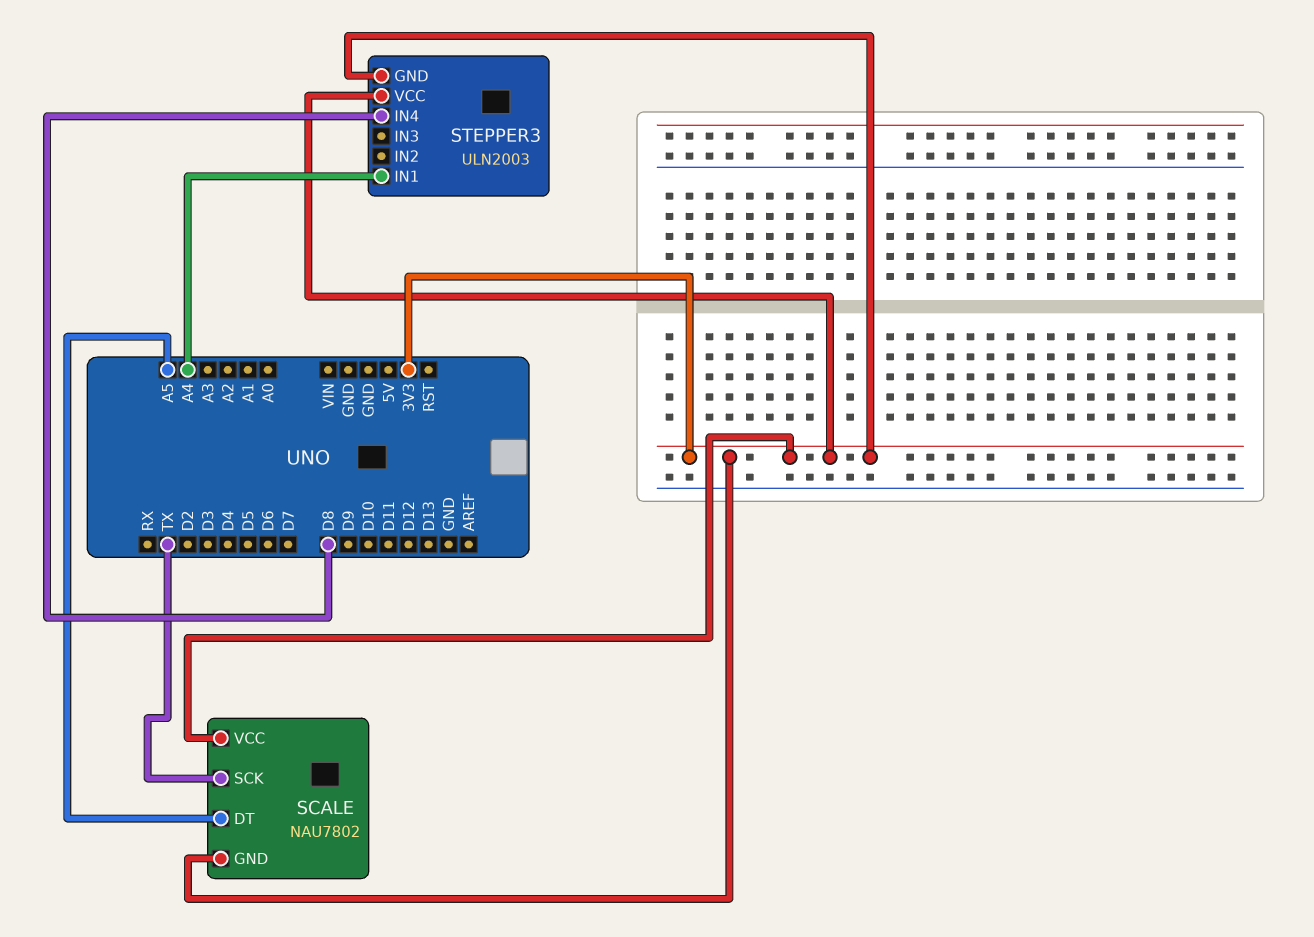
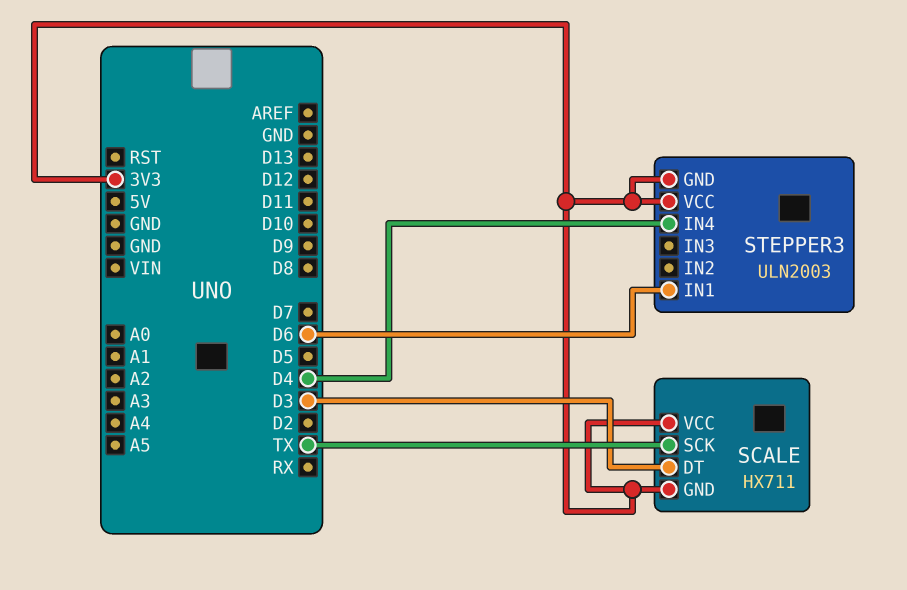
SCALE: NAU7802 -> HX711
SCALE pin DT: A5 -> D3
STEPPER3 pin IN1: A4 -> D6
STEPPER3 pin IN4: D8 -> D4

